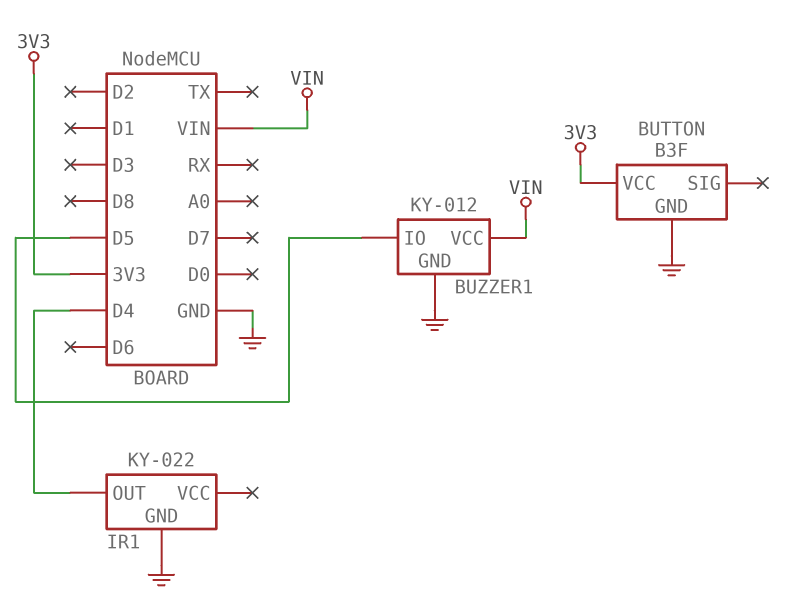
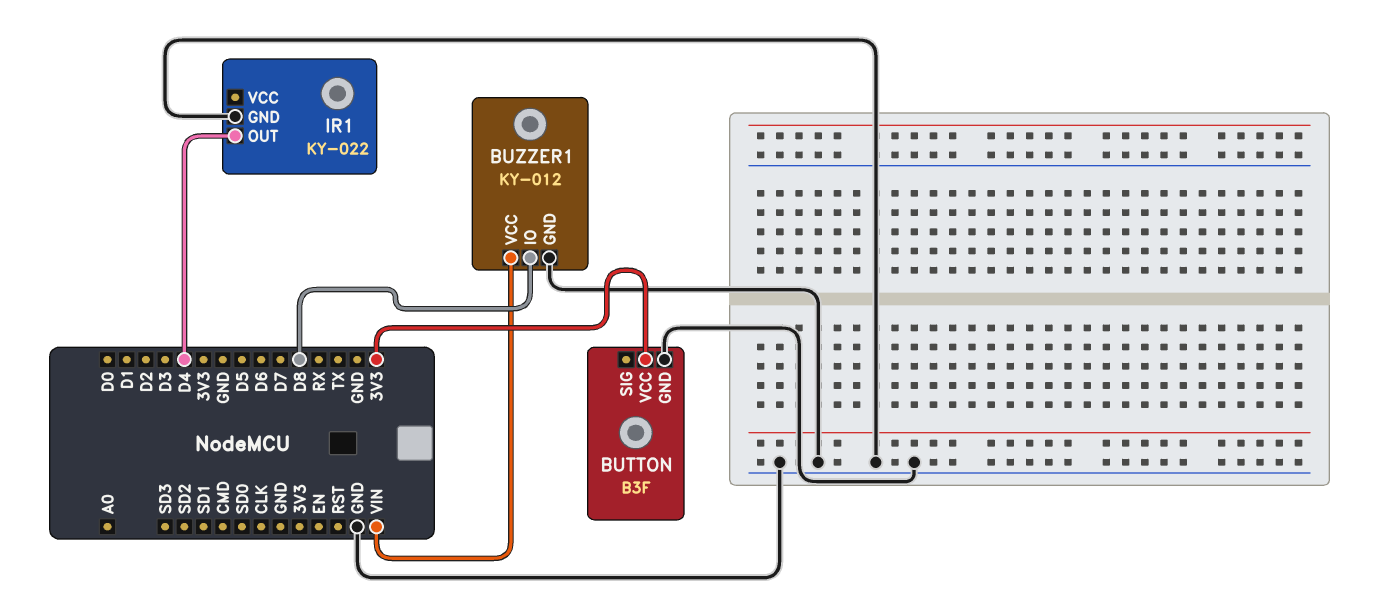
BUZZER1 pin IO: D5 -> D8

